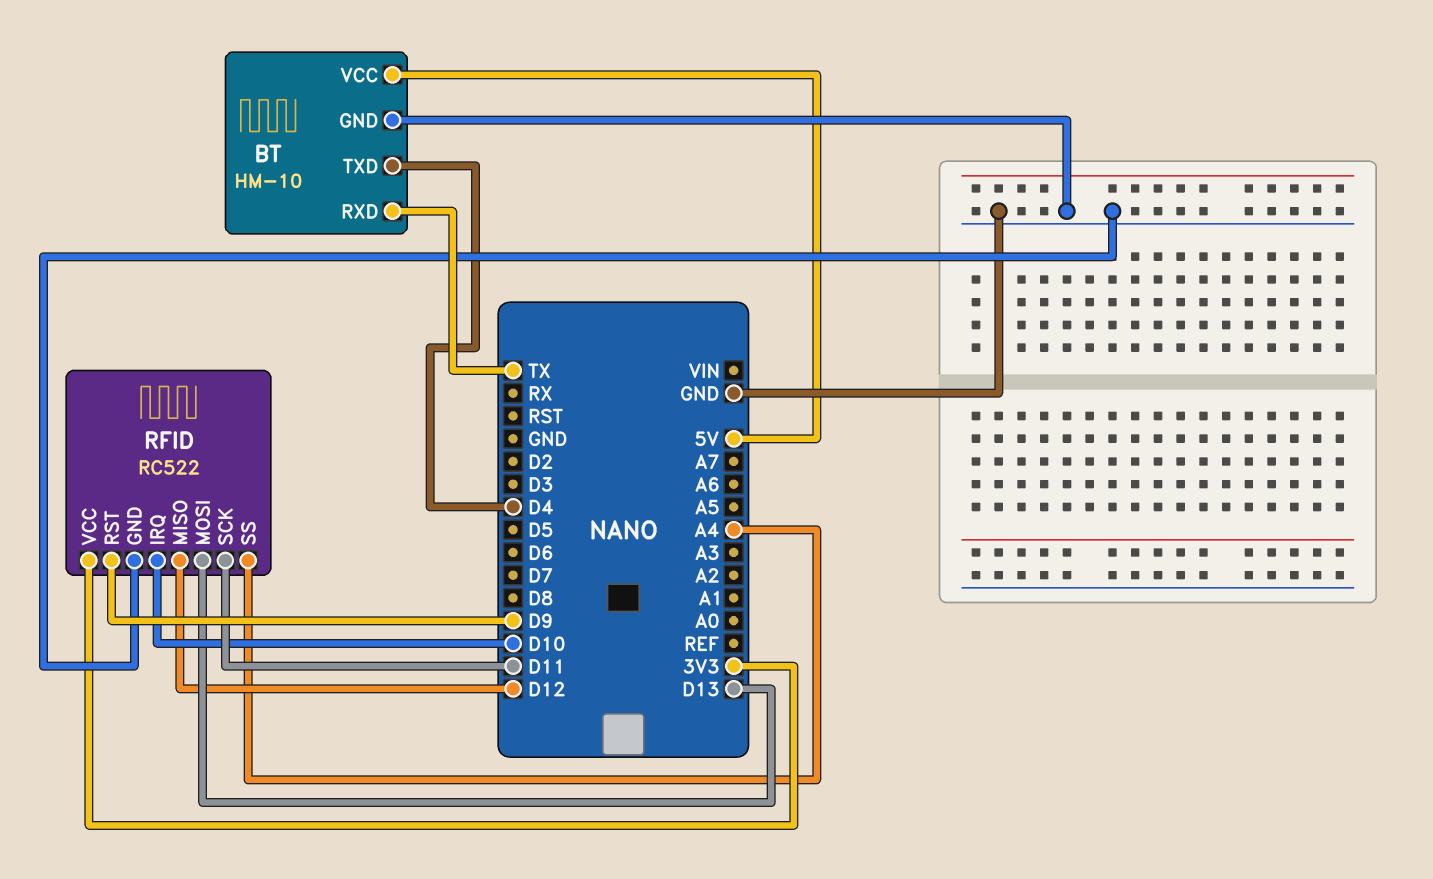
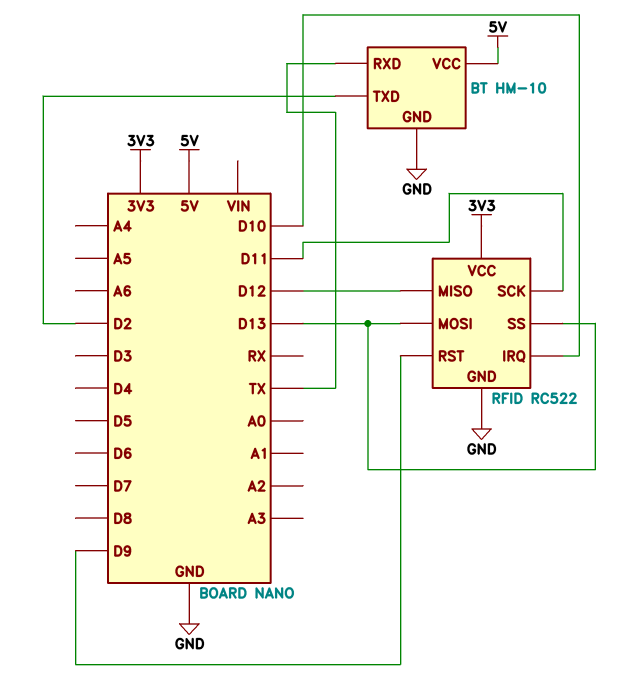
BT pin TXD: D4 -> D2
RFID pin SS: A4 -> D13

